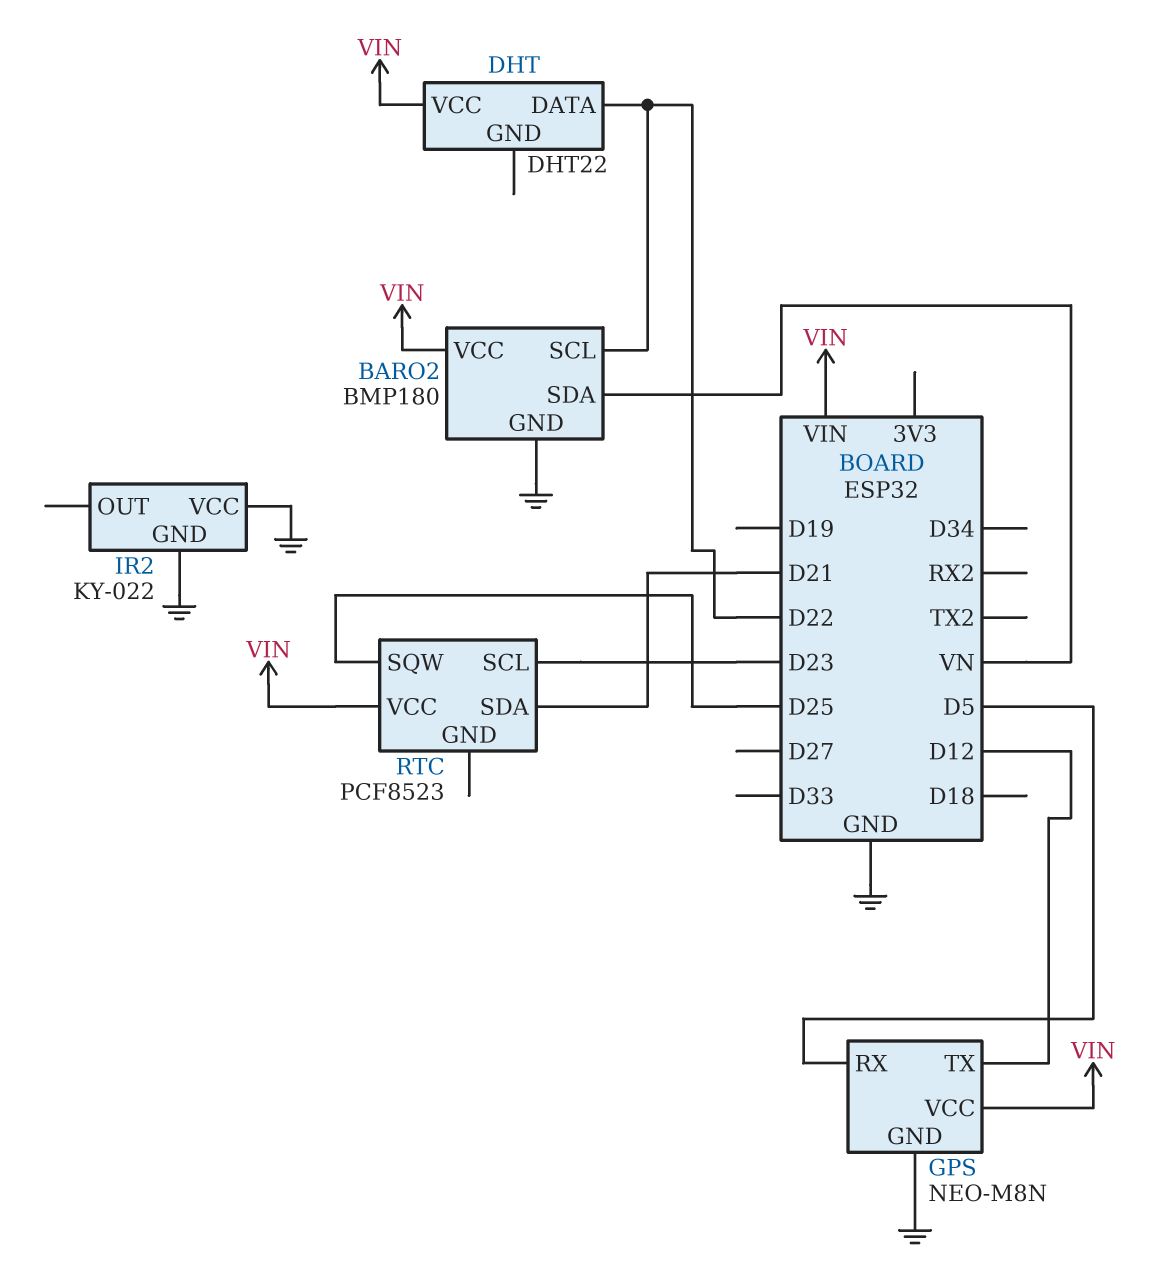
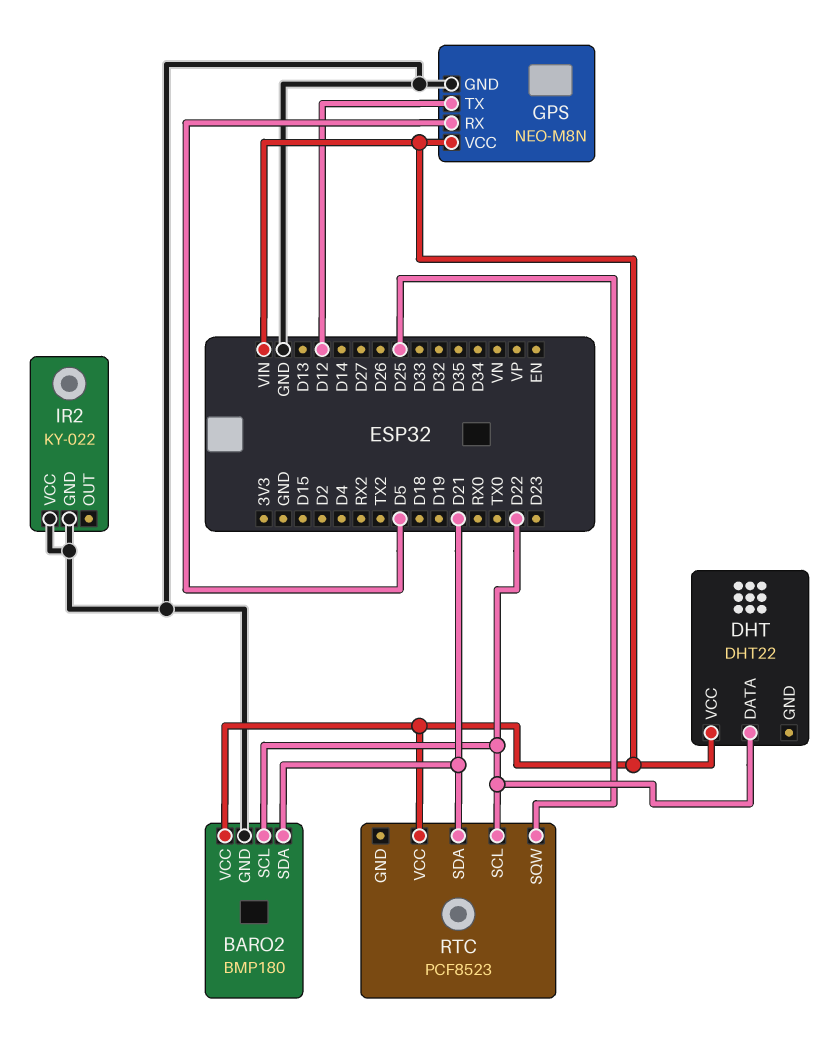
BARO2 pin SDA: VN -> D21
RTC pin SCL: D23 -> D22

